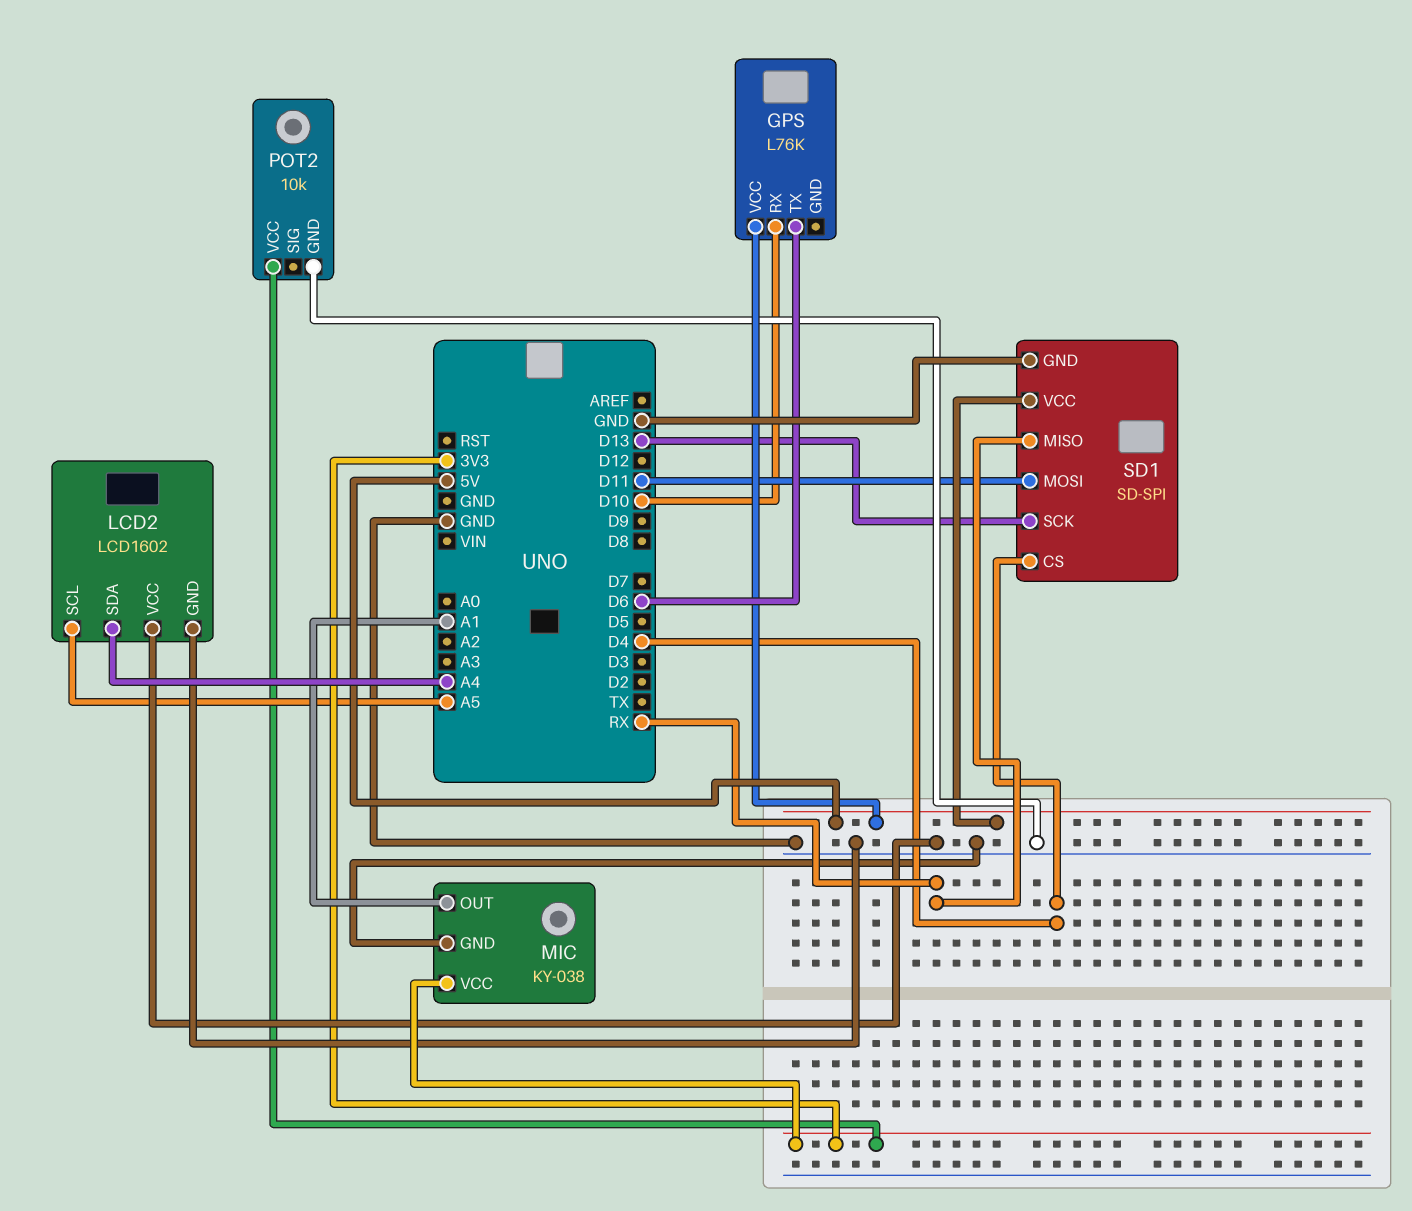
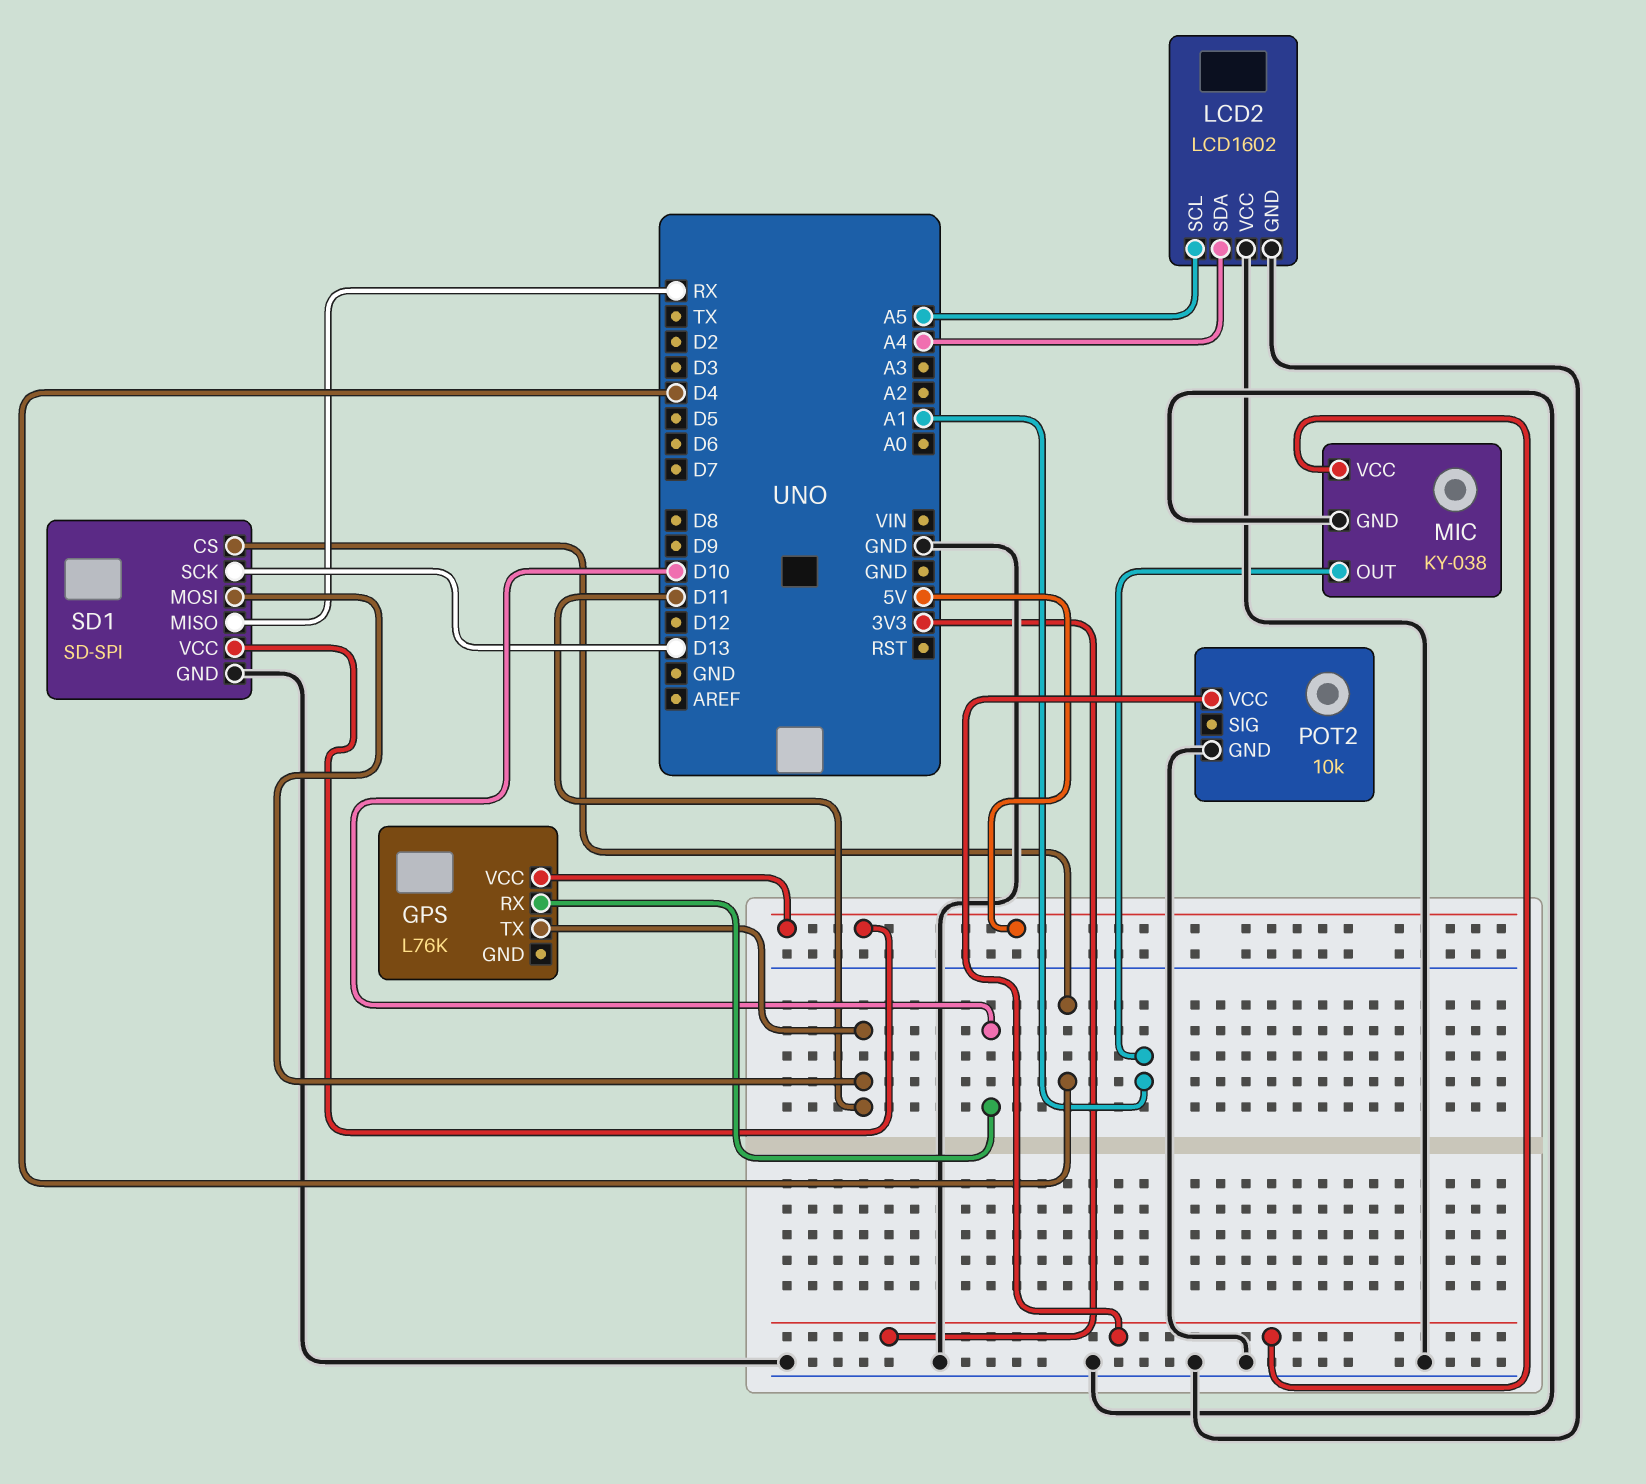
GPS pin TX: D6 -> D11

